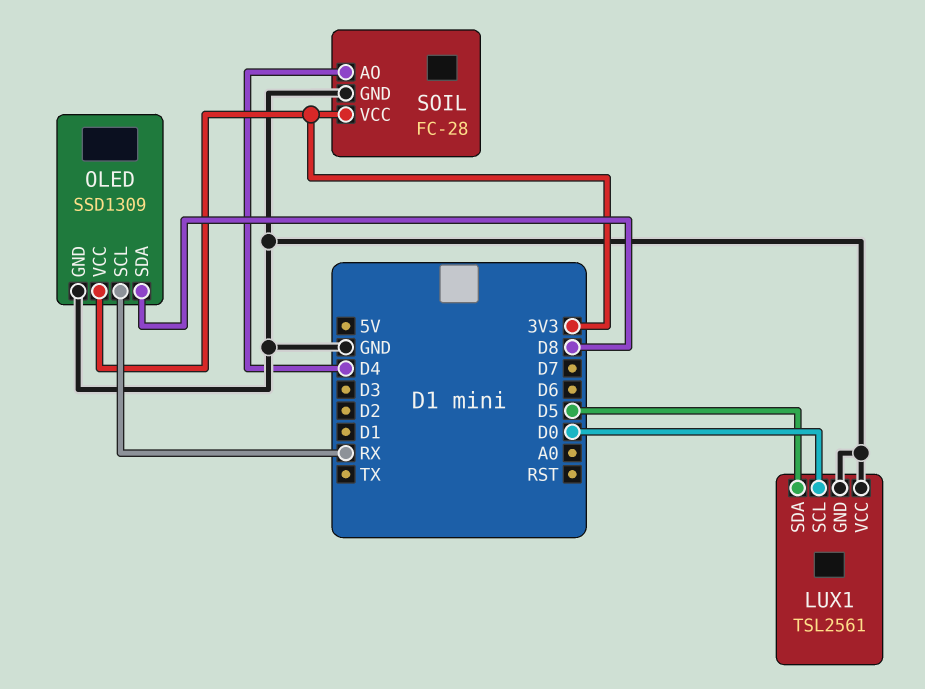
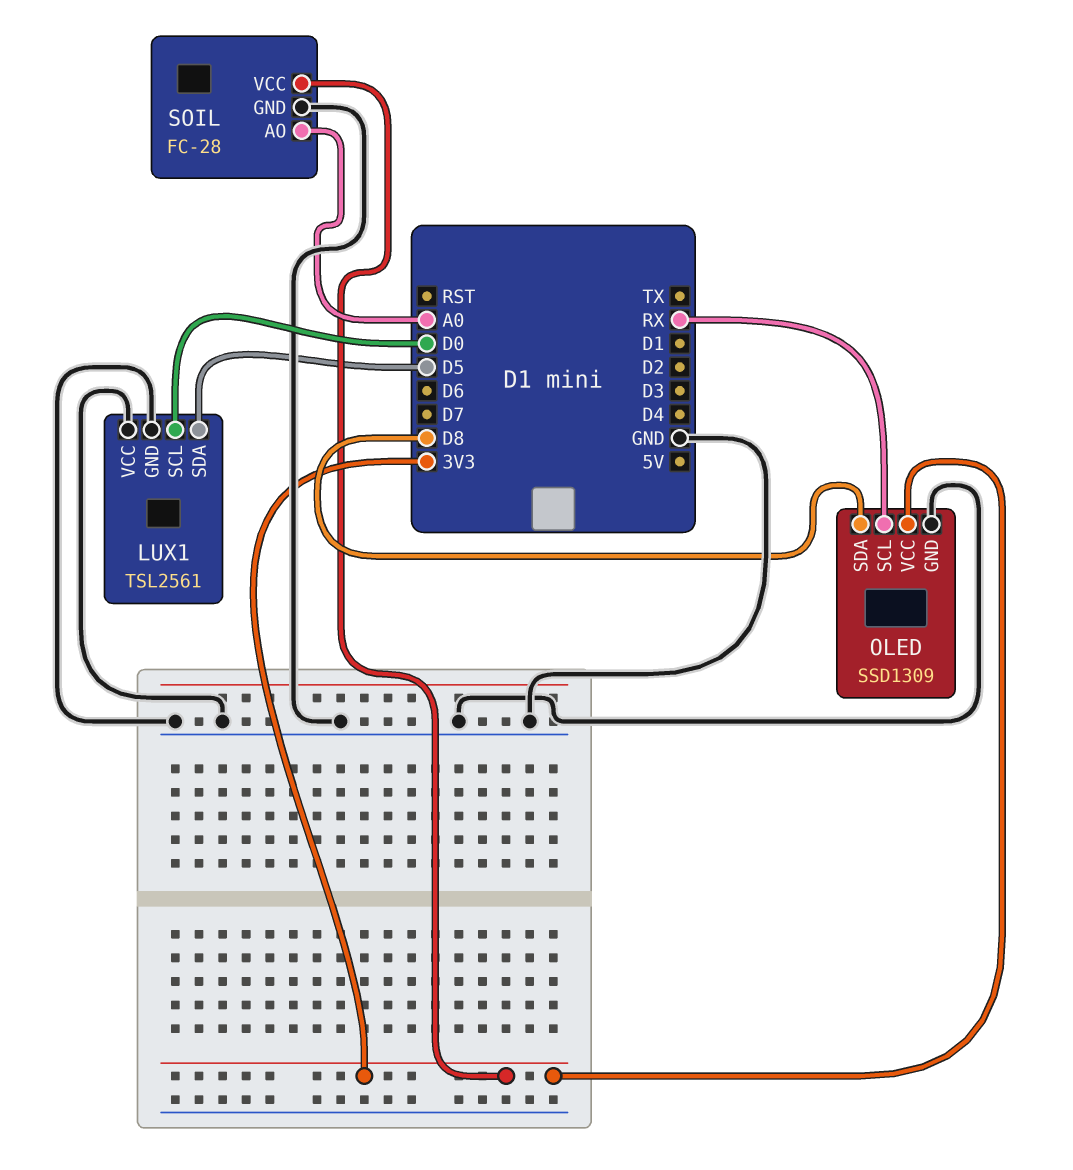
SOIL pin AO: D4 -> A0

